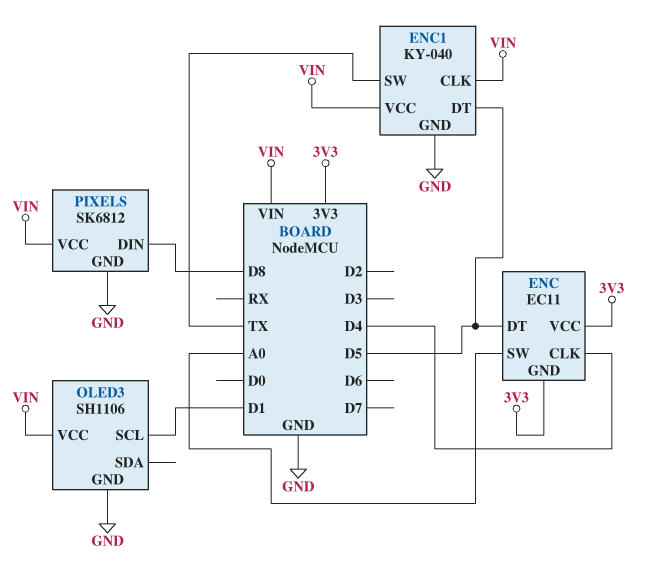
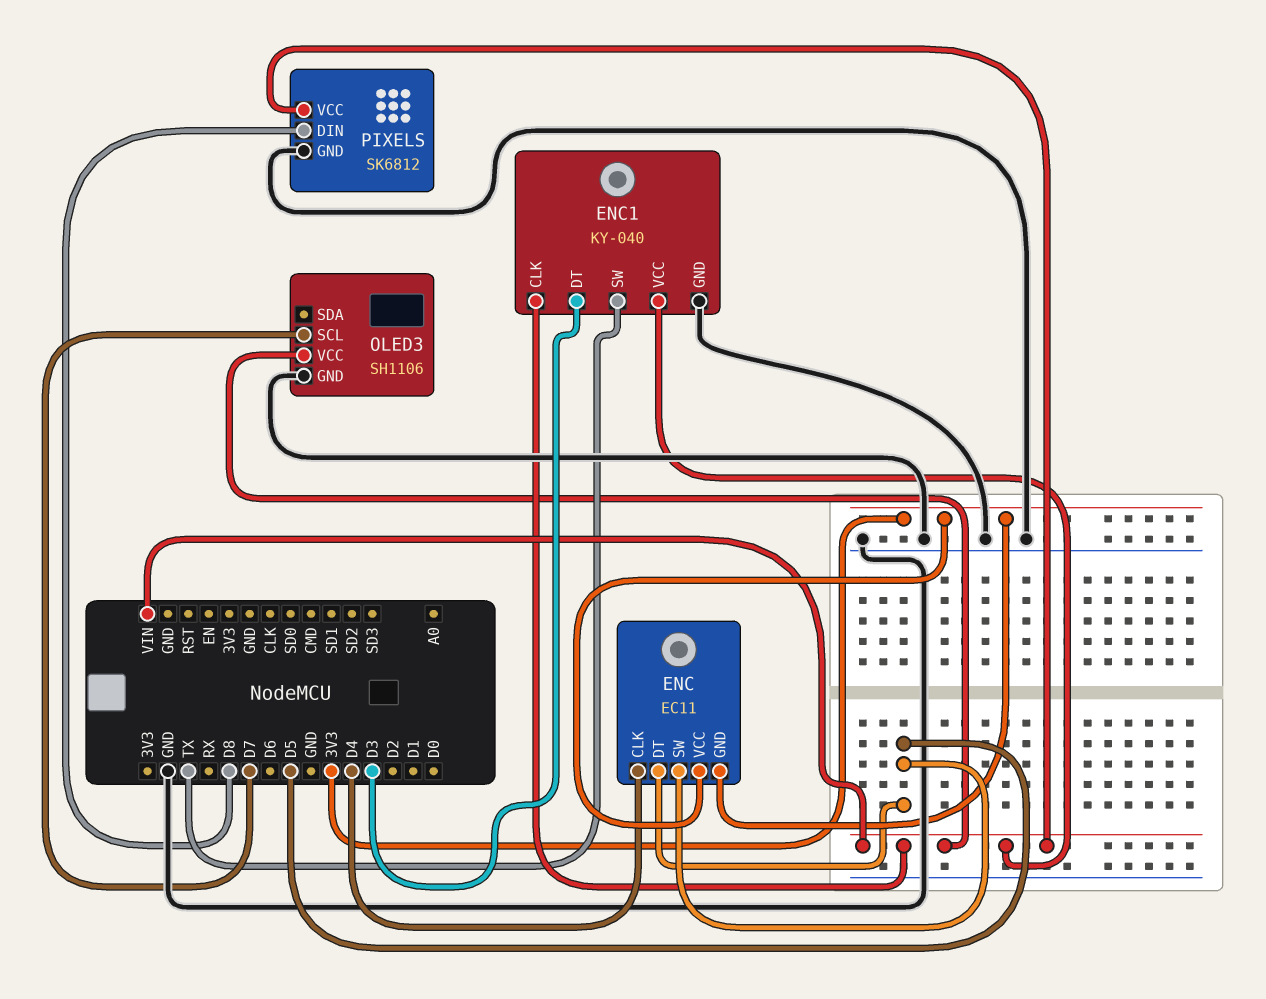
ENC pin SW: A0 -> D5
ENC1 pin DT: D5 -> D3
OLED3 pin SCL: D1 -> D7

